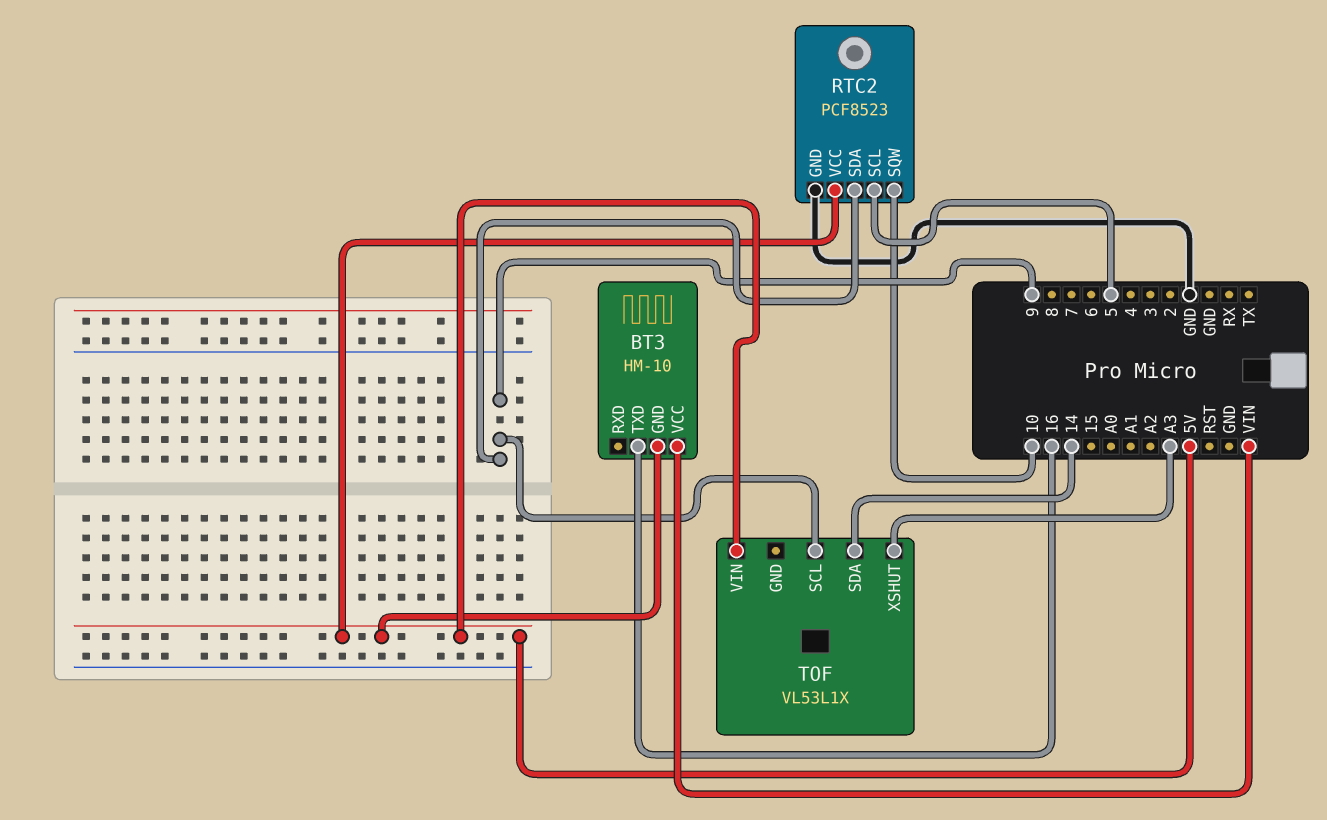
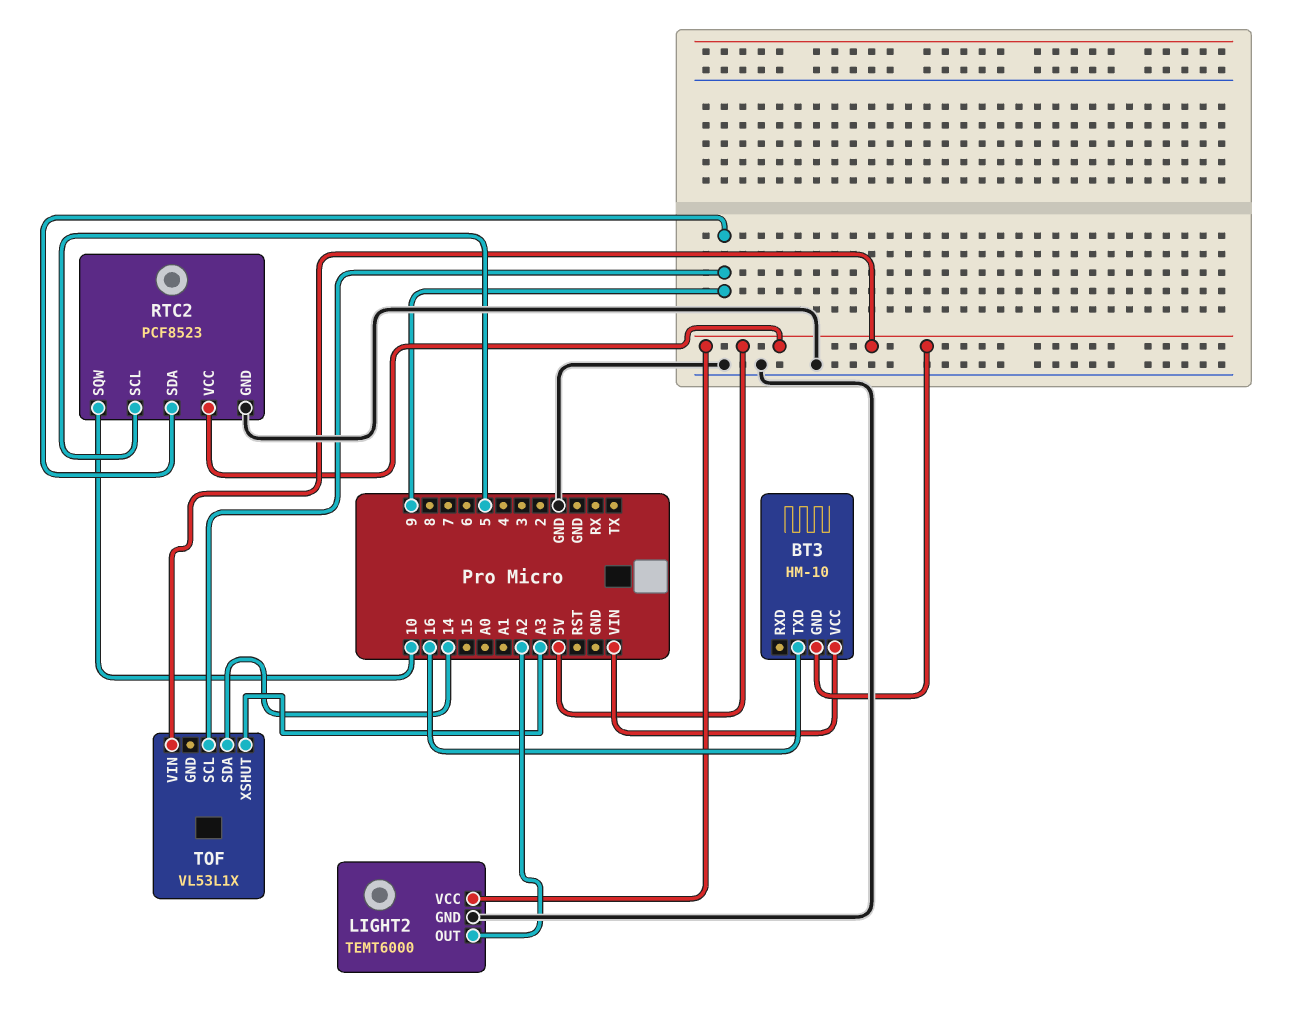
LIGHT2: none -> TEMT6000
LIGHT2 pin GND: none -> GND
LIGHT2 pin OUT: none -> A2
LIGHT2 pin VCC: none -> 5V

